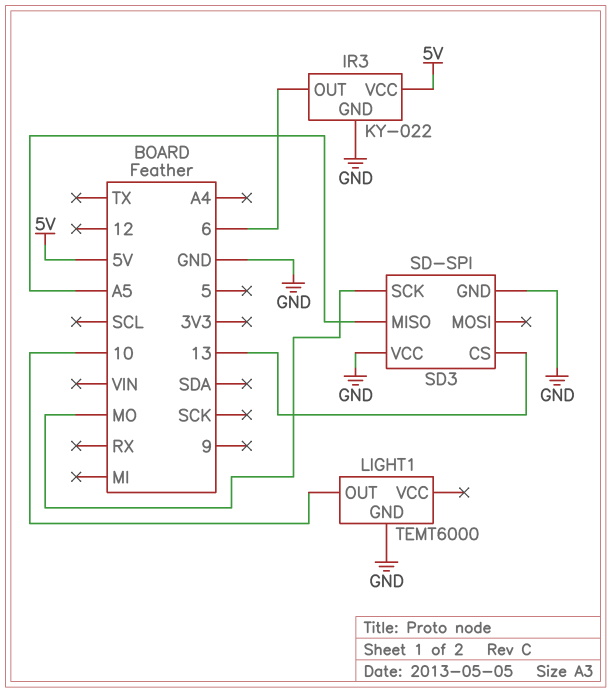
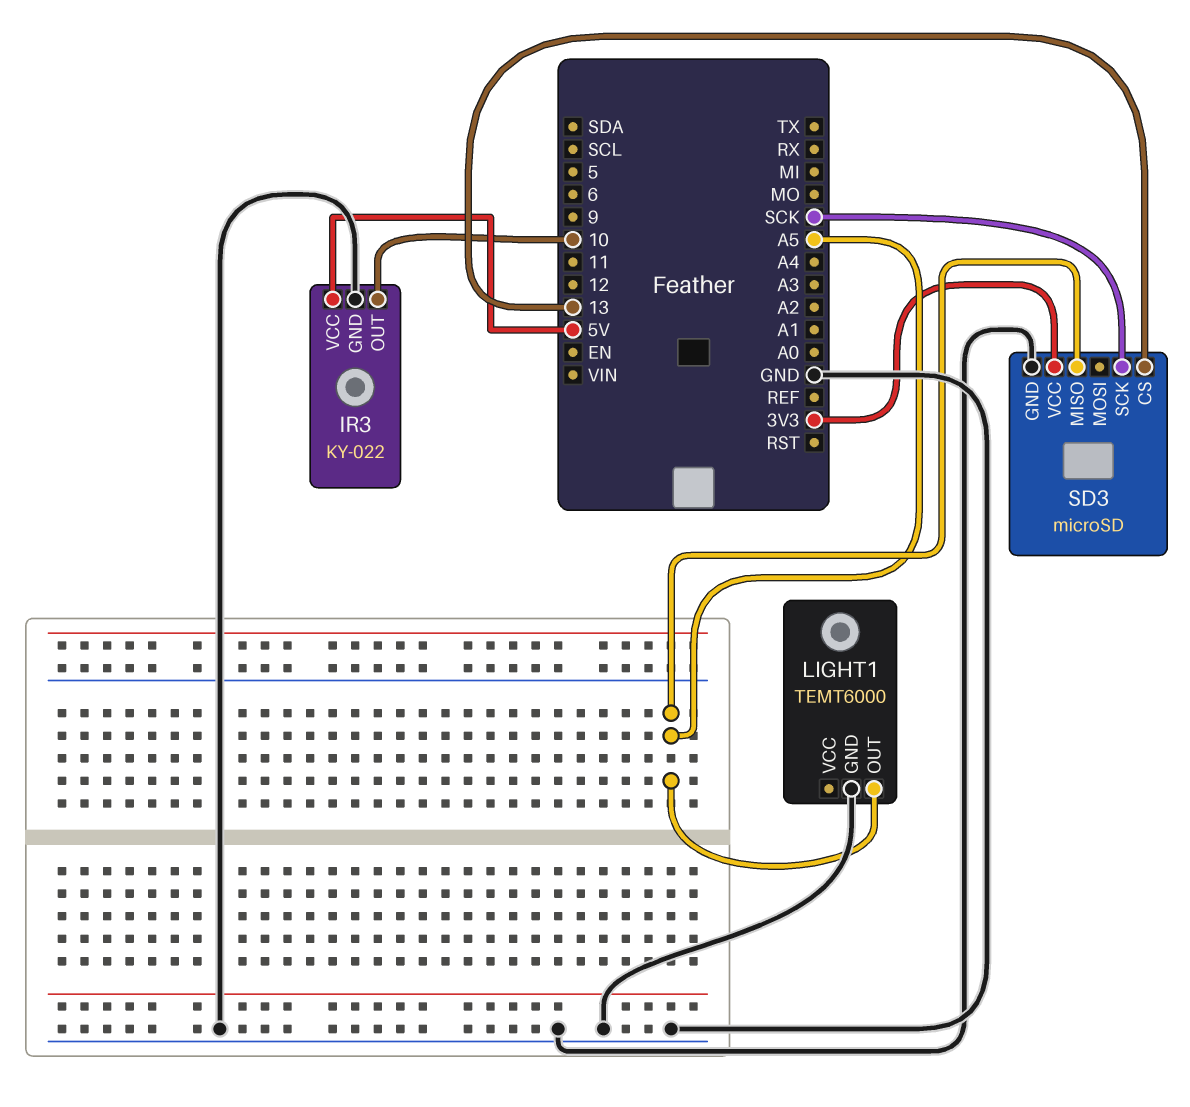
IR3 pin OUT: 6 -> 10
LIGHT1 pin OUT: 10 -> A5
SD3: SD-SPI -> microSD
SD3 pin SCK: MO -> SCK
SD3 pin VCC: GND -> 3V3

